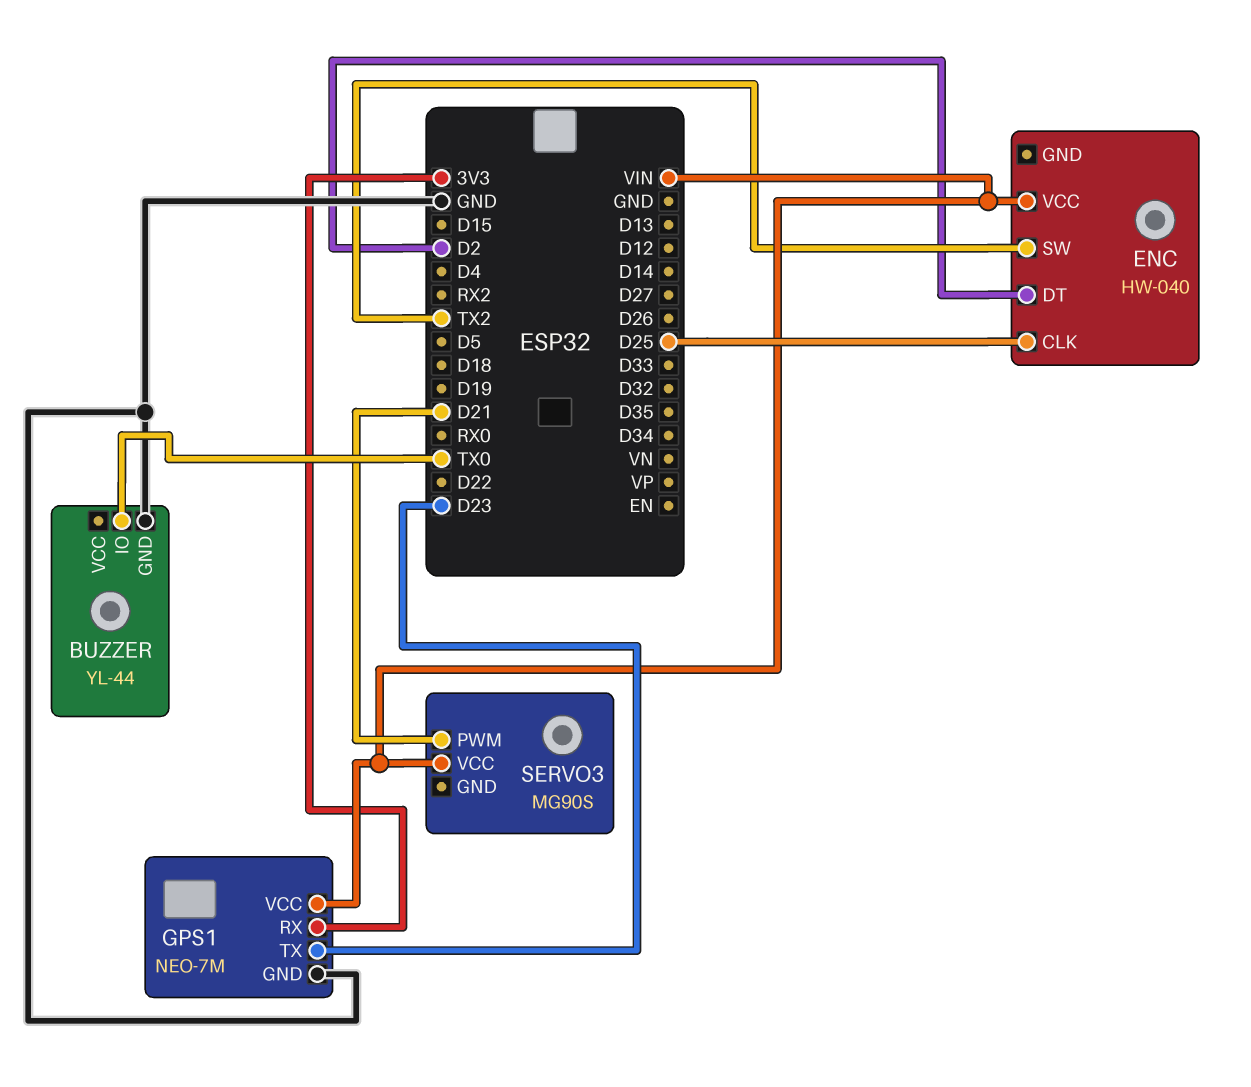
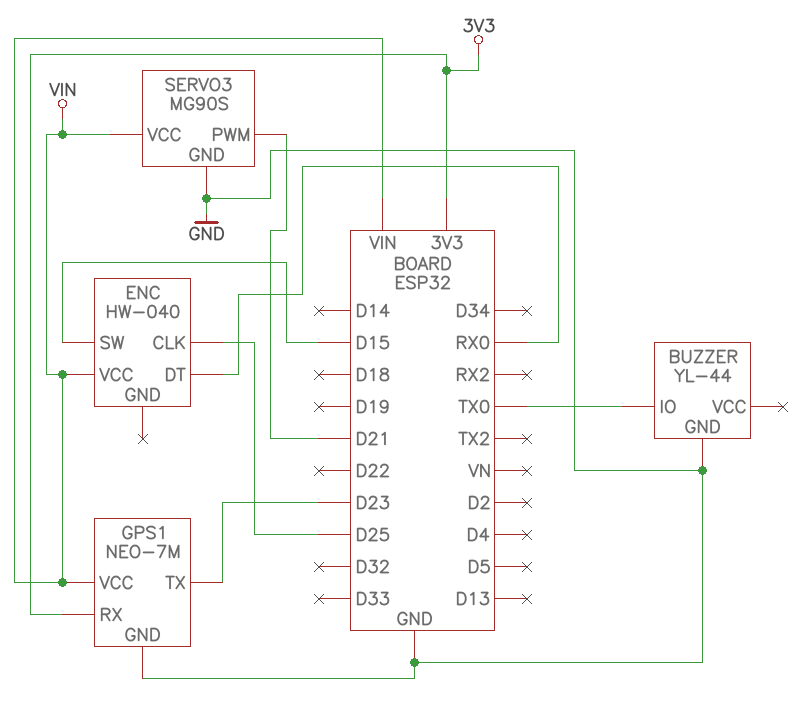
ENC pin DT: D2 -> RX0
ENC pin SW: TX2 -> D15
SERVO3 pin GND: none -> GND

